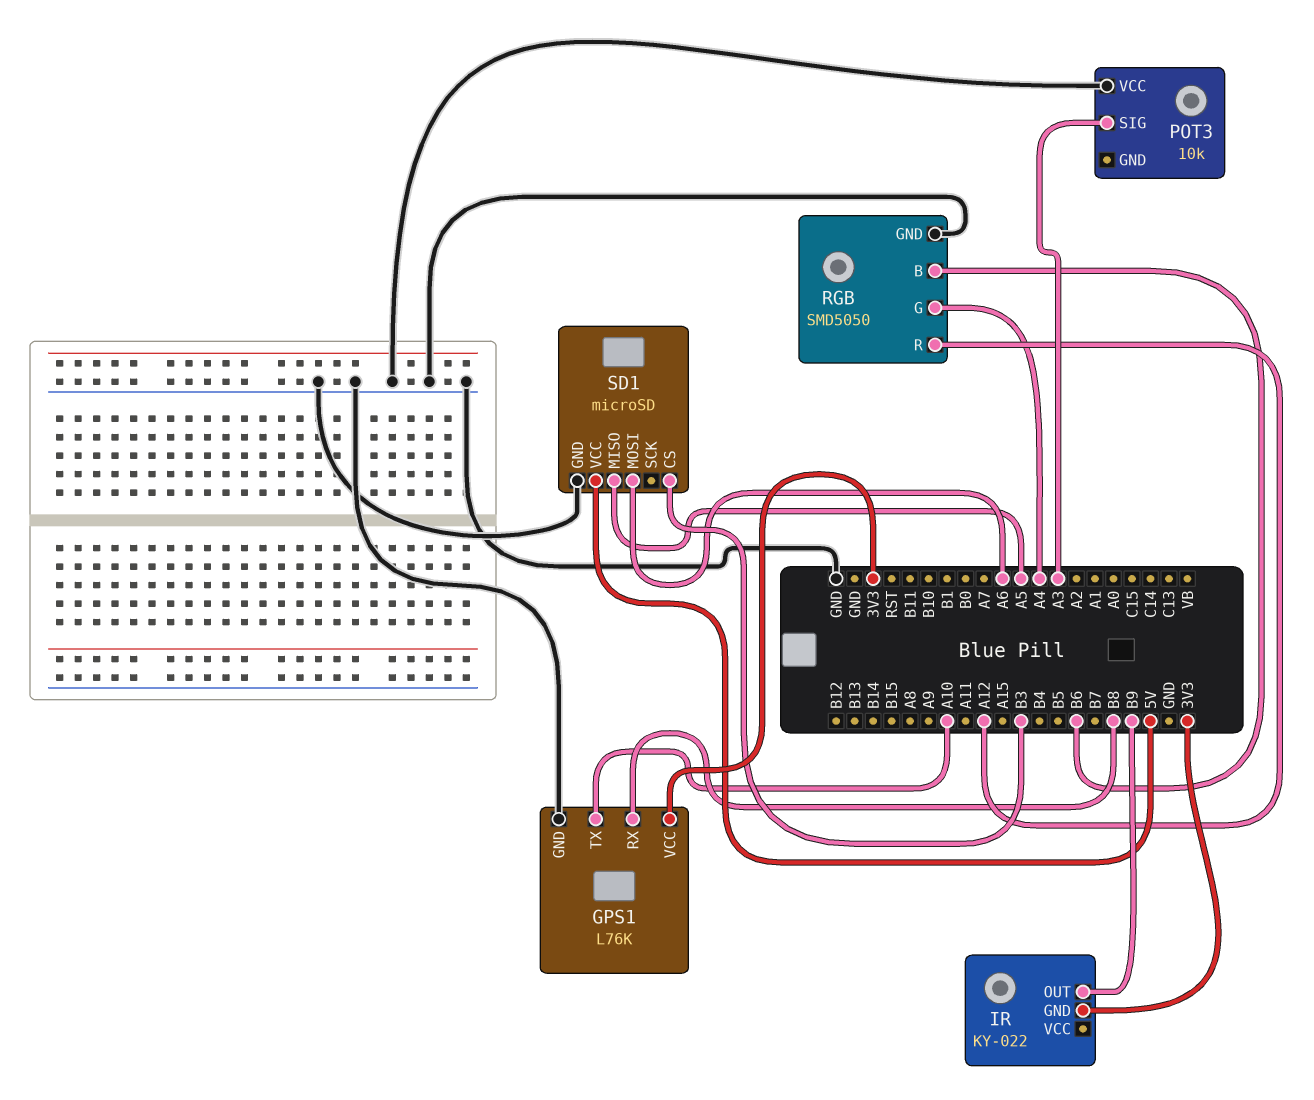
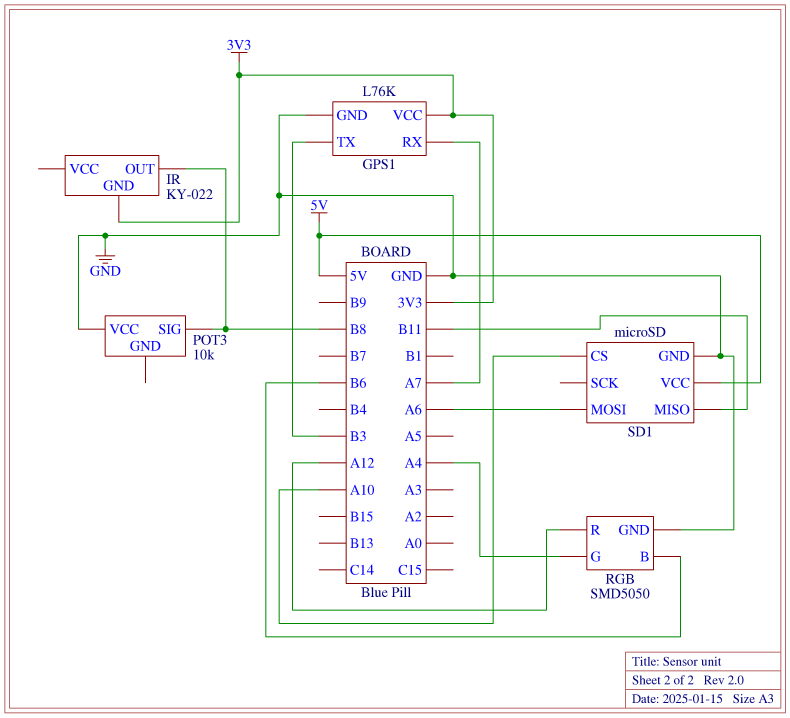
GPS1 pin RX: B8 -> A7
GPS1 pin TX: A10 -> B3
IR pin OUT: B9 -> B8
POT3 pin SIG: A3 -> B8
SD1 pin CS: B3 -> A10
SD1 pin MISO: A5 -> B11

